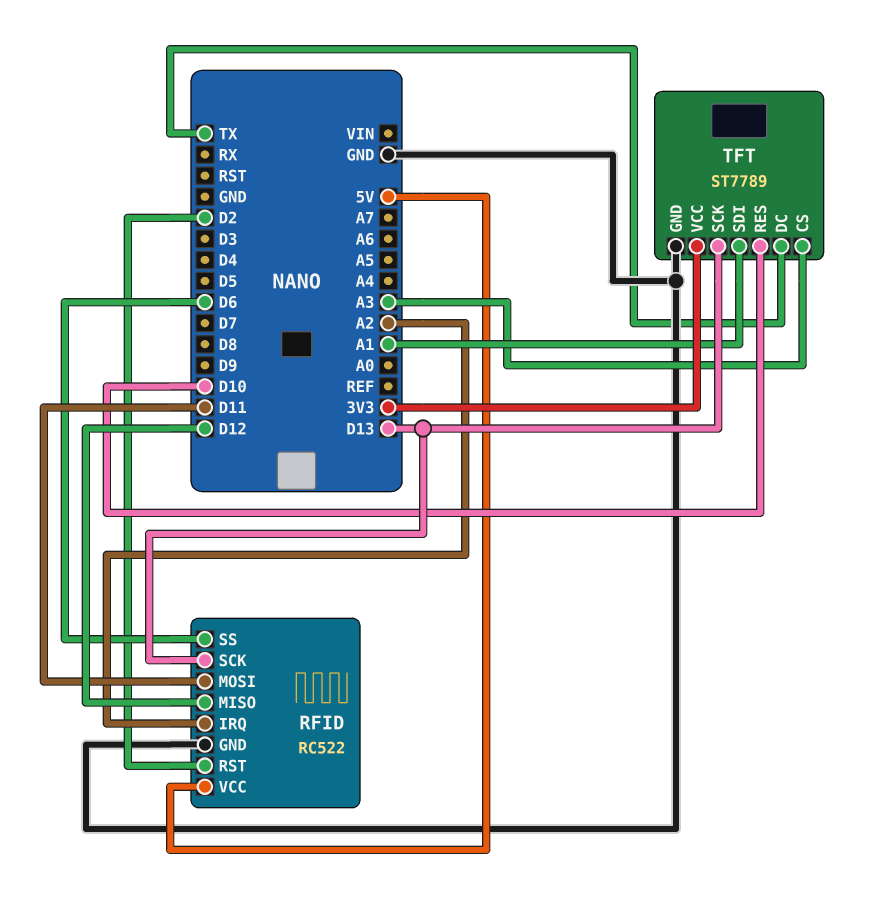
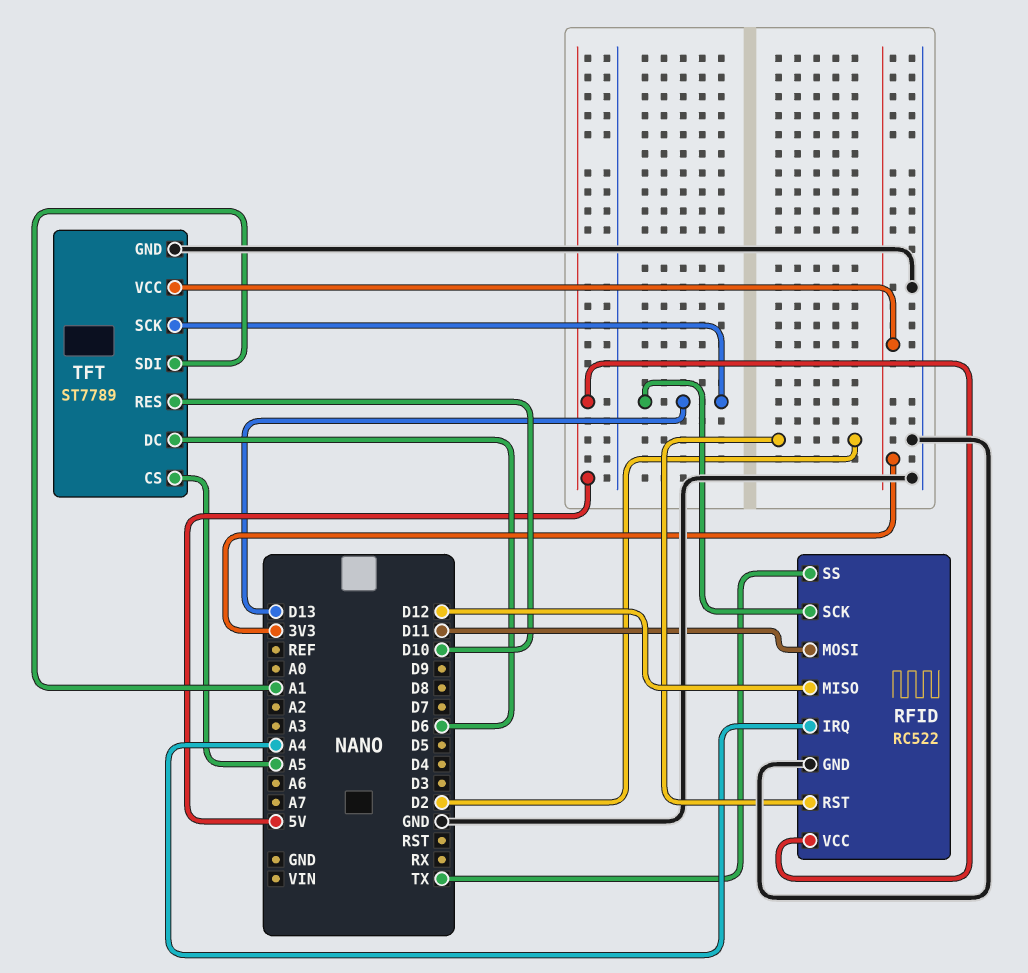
RFID pin IRQ: A2 -> A4
RFID pin SS: D6 -> TX
TFT pin CS: A3 -> A5
TFT pin DC: TX -> D6

